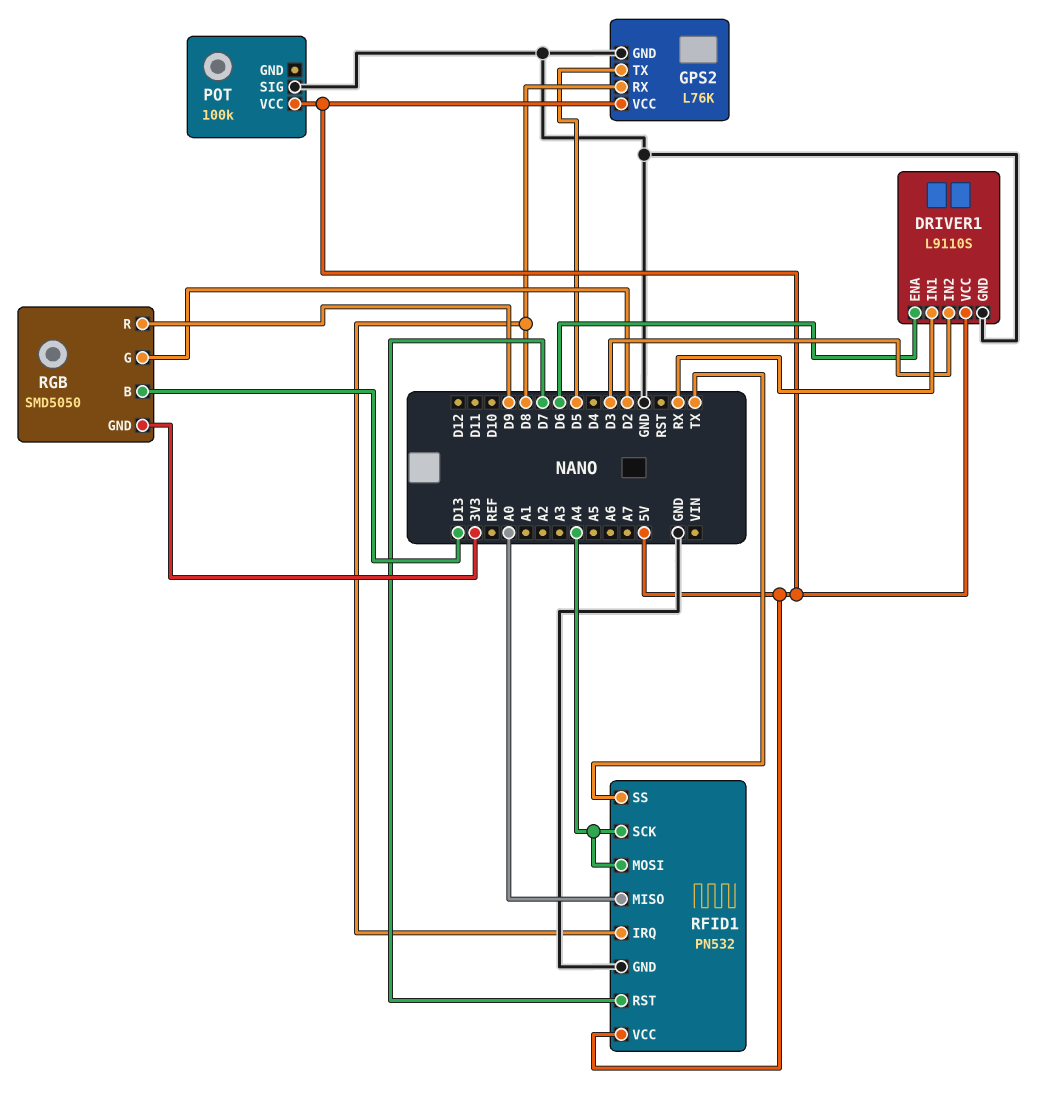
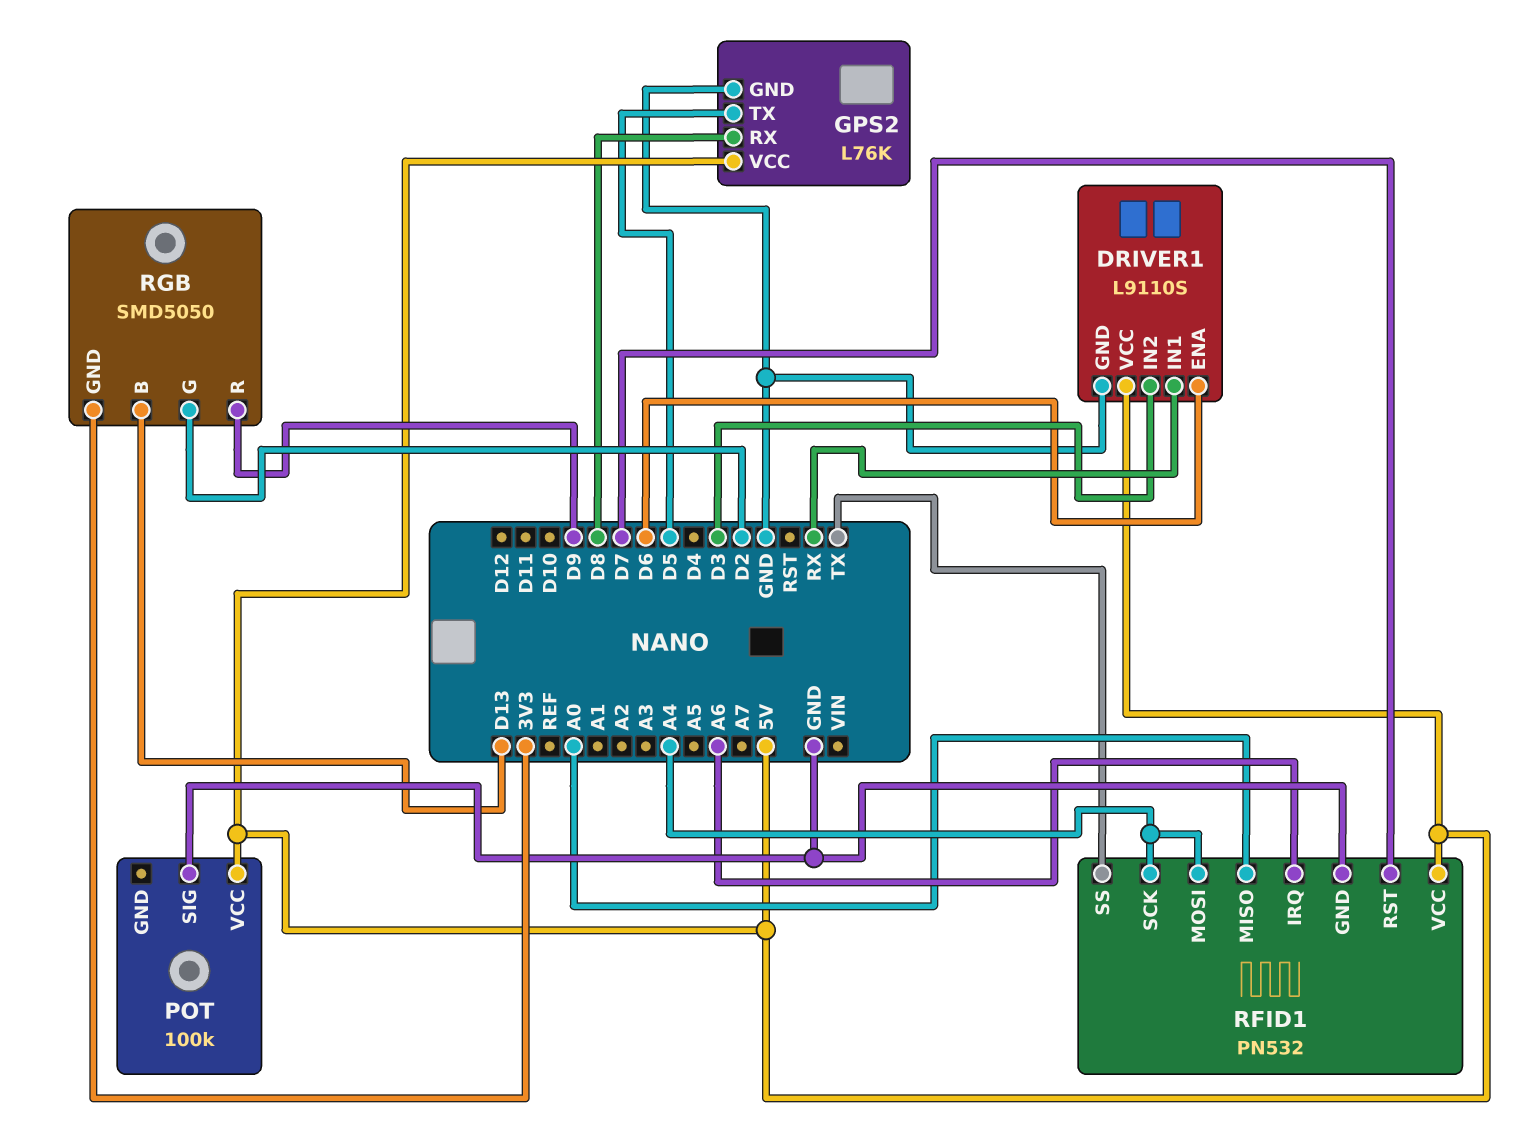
RFID1 pin IRQ: D8 -> A6

